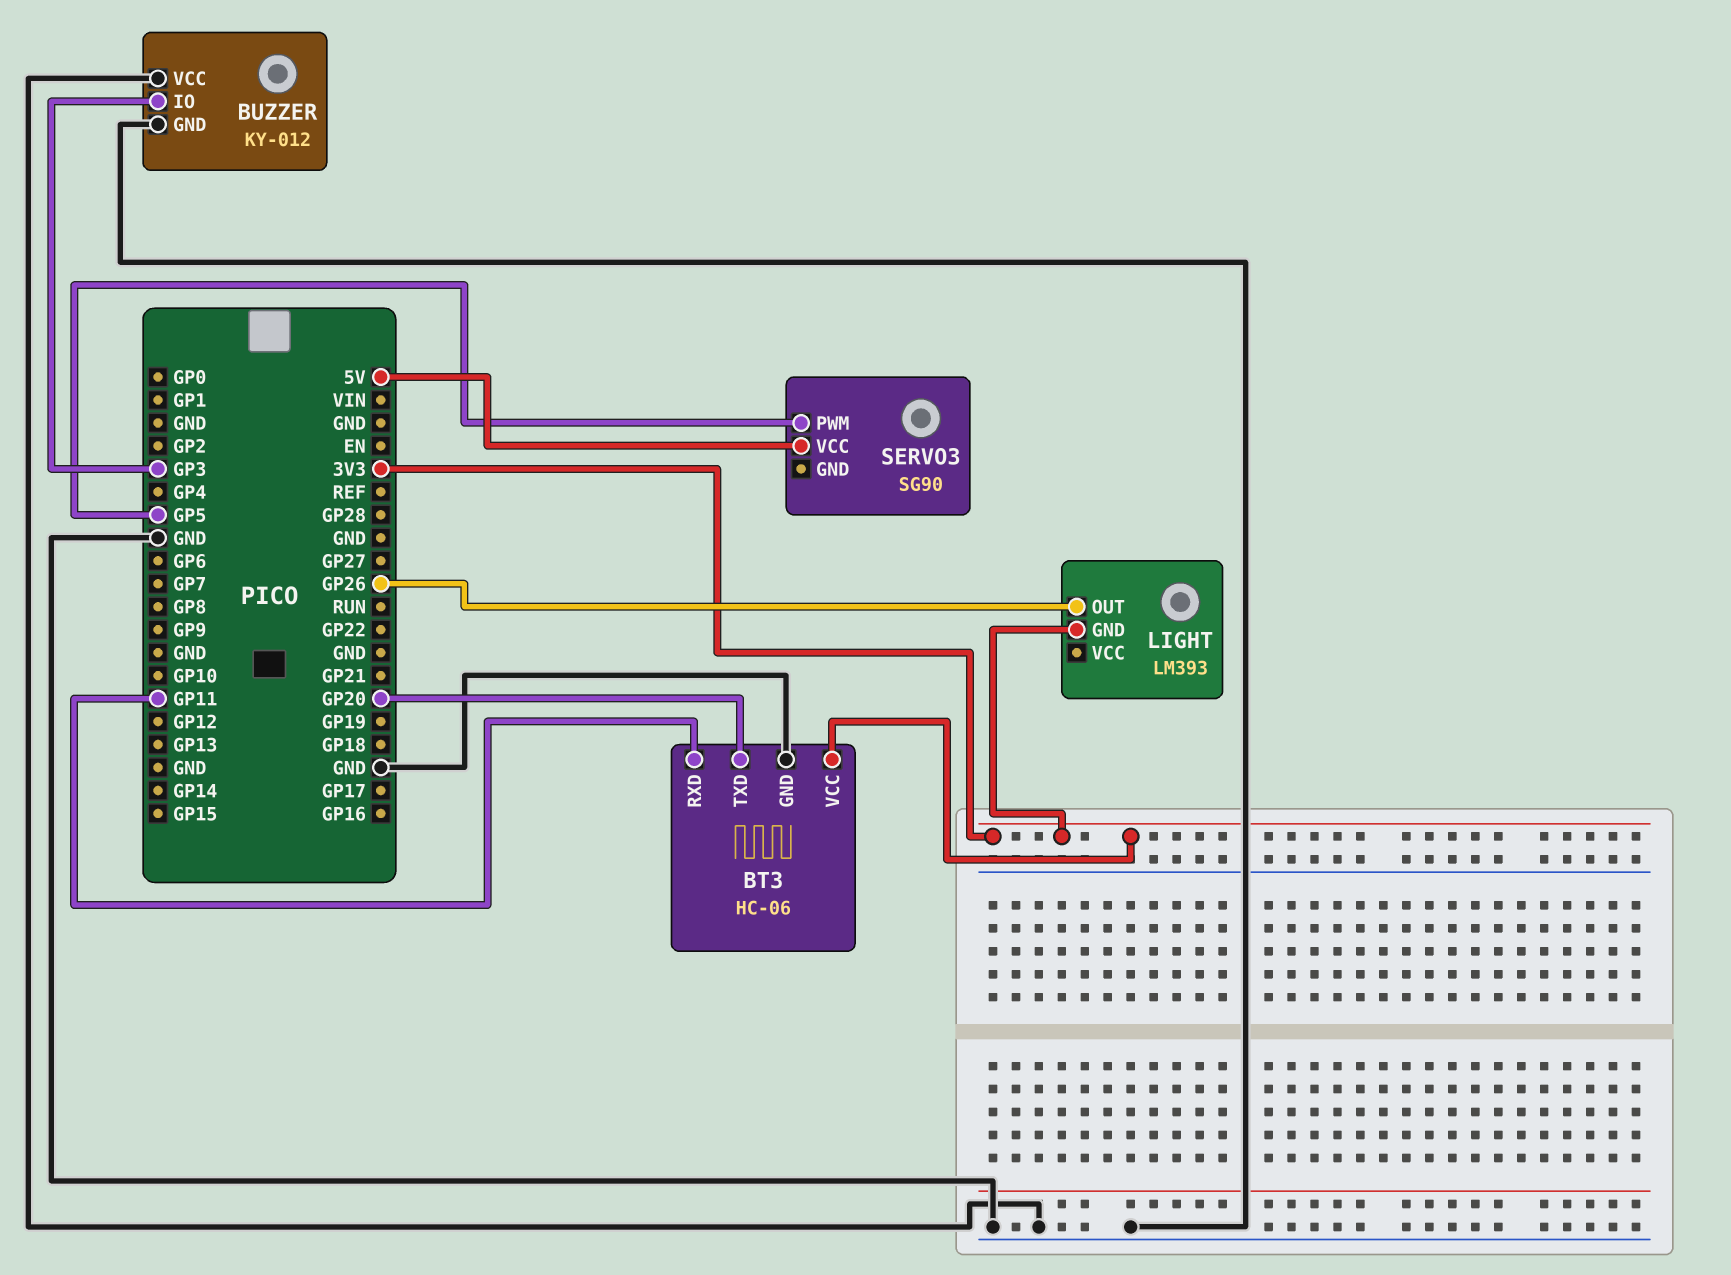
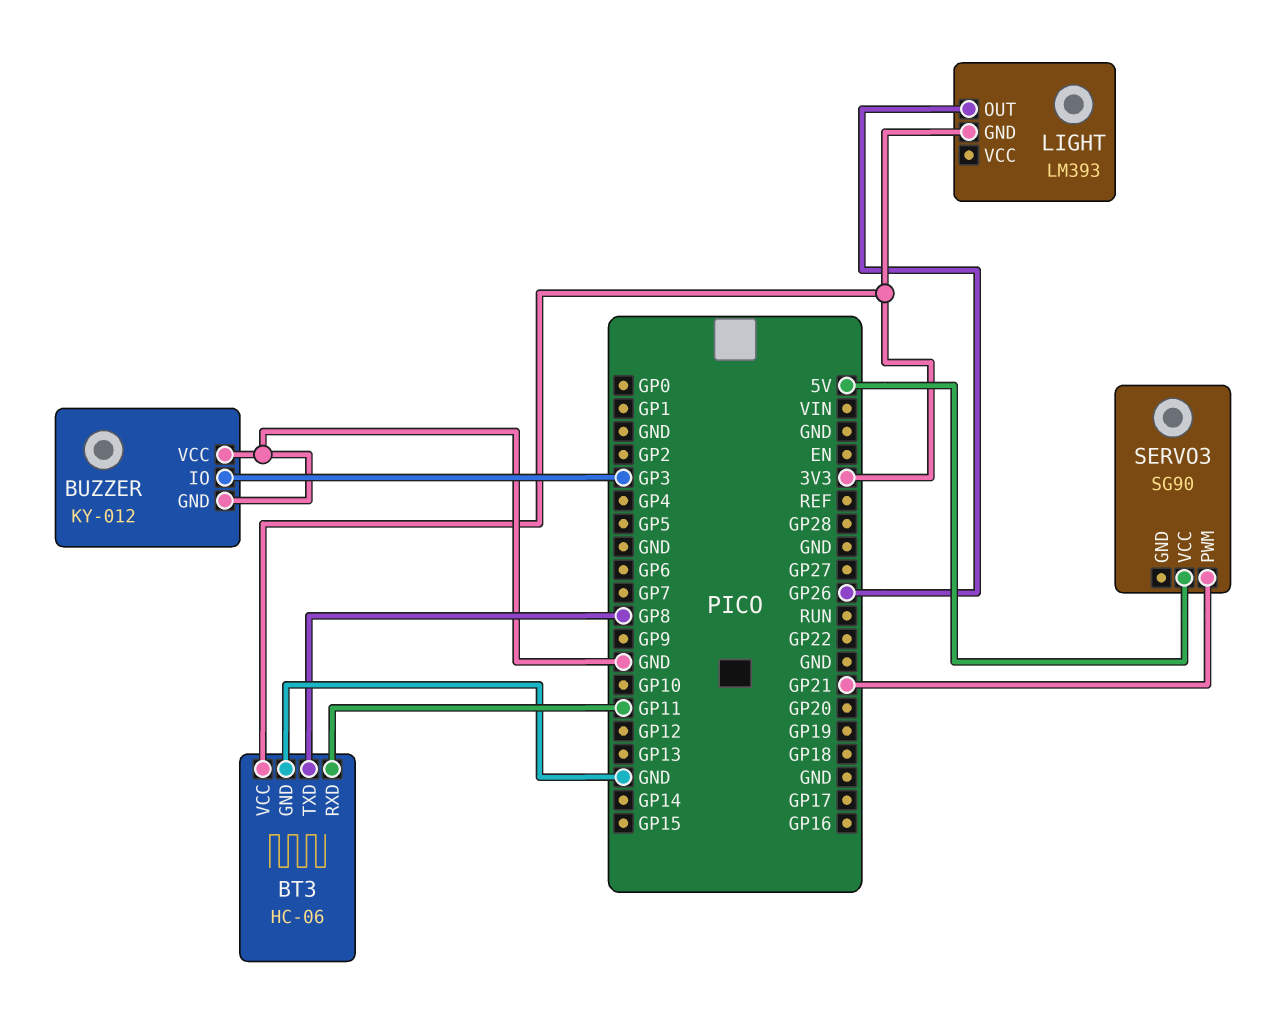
BT3 pin TXD: GP20 -> GP8
SERVO3 pin PWM: GP5 -> GP21

